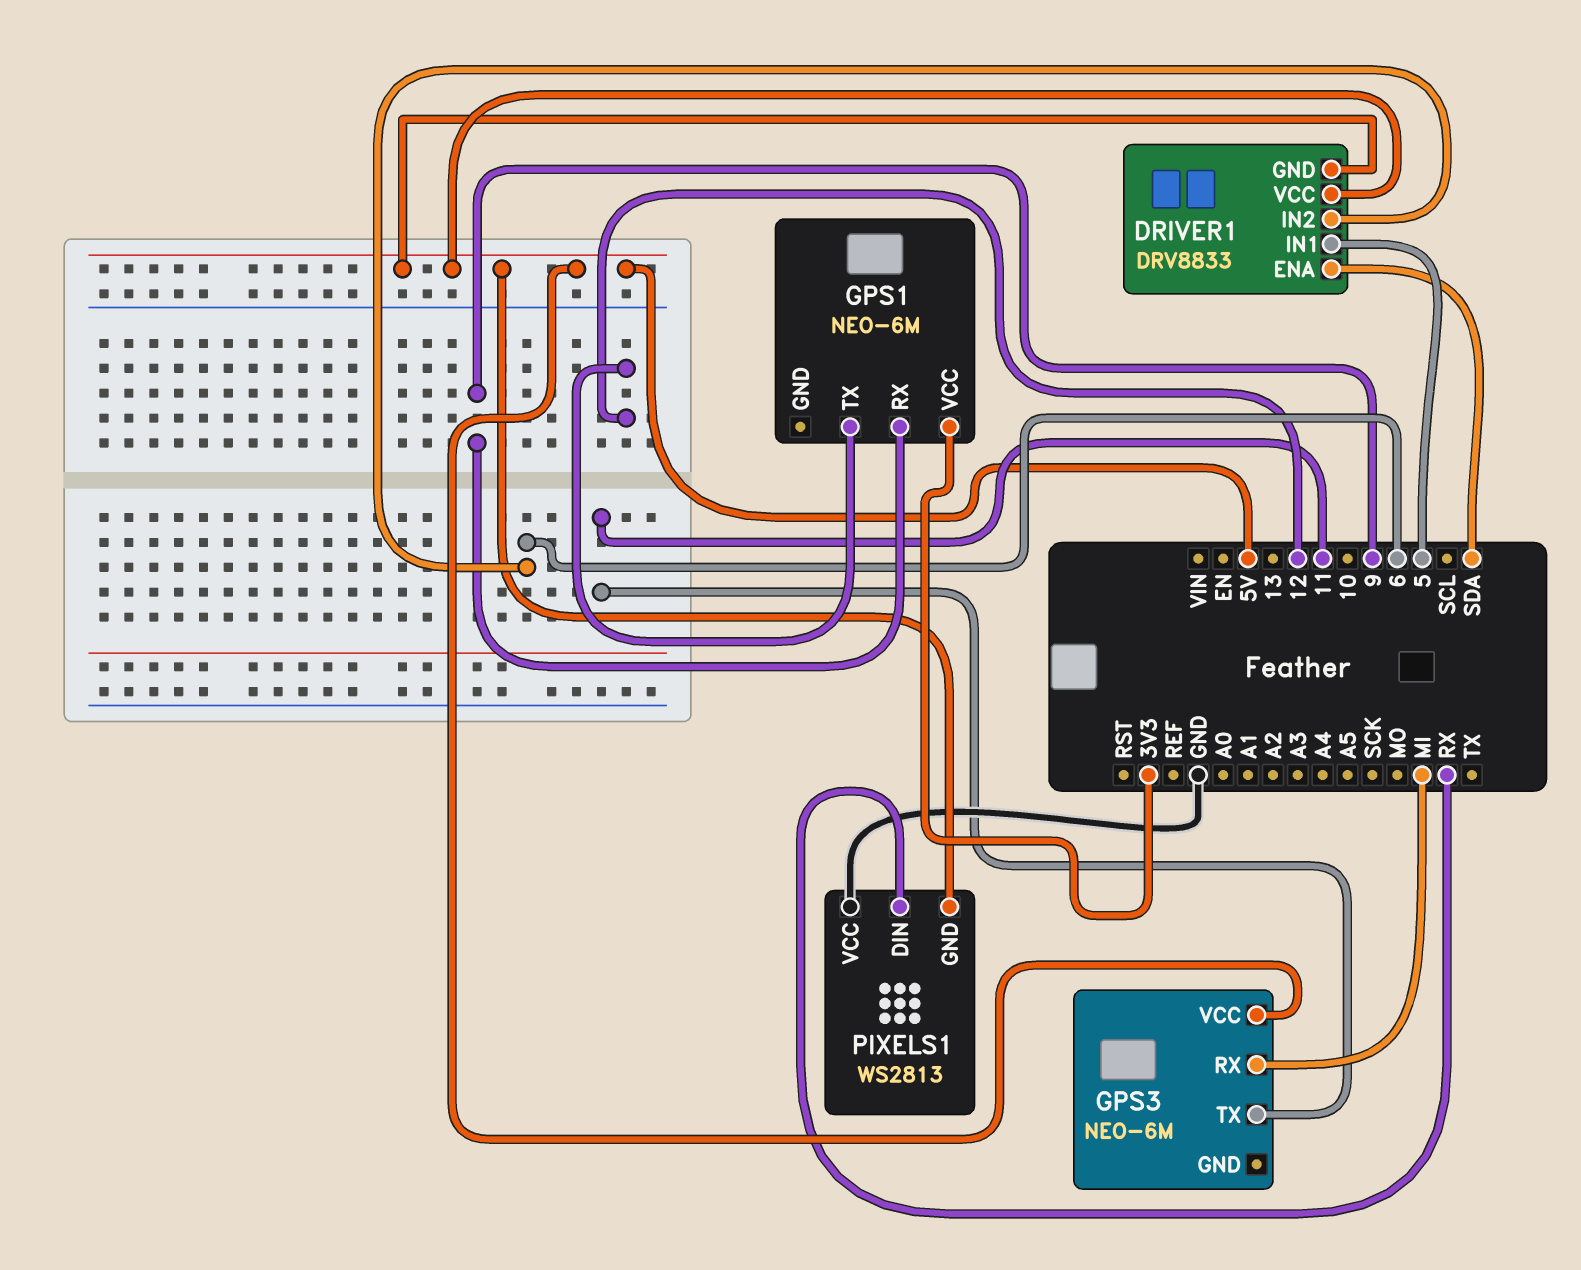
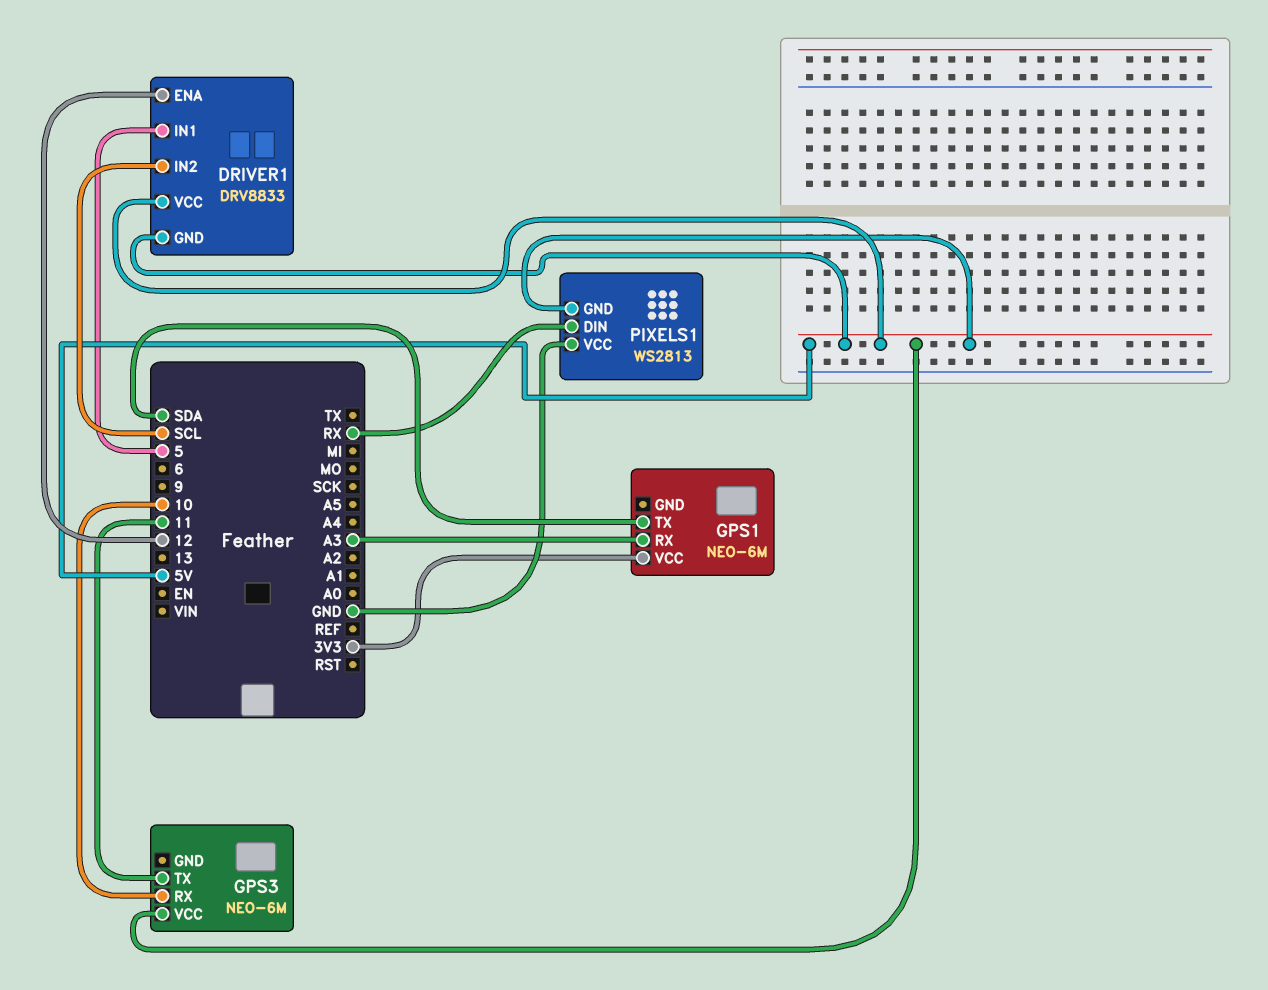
DRIVER1 pin ENA: SDA -> 12
DRIVER1 pin IN2: 6 -> SCL
GPS1 pin RX: 9 -> A3
GPS1 pin TX: 12 -> SDA
GPS3 pin RX: MI -> 10

